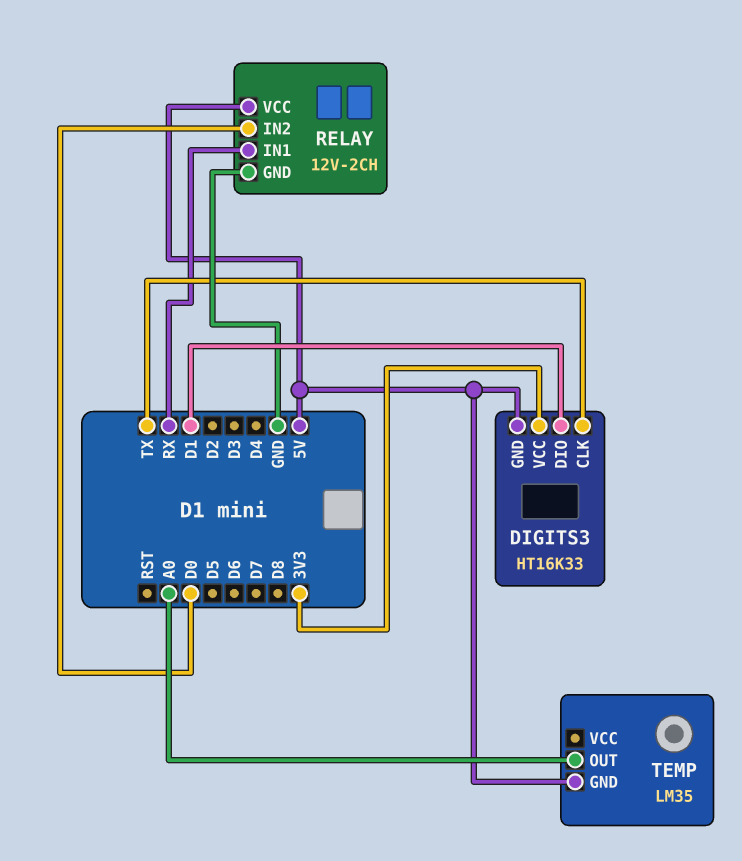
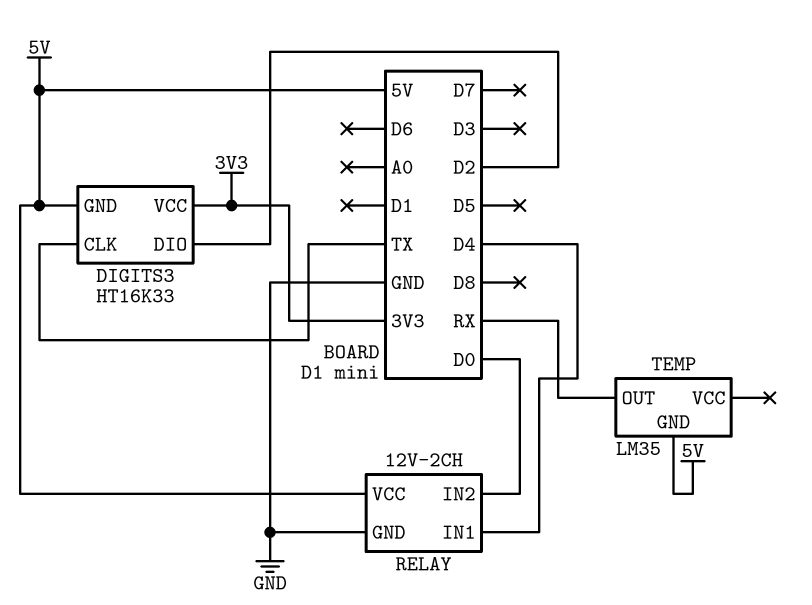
DIGITS3 pin DIO: D1 -> D2
RELAY pin IN1: RX -> D4
TEMP pin OUT: A0 -> RX

